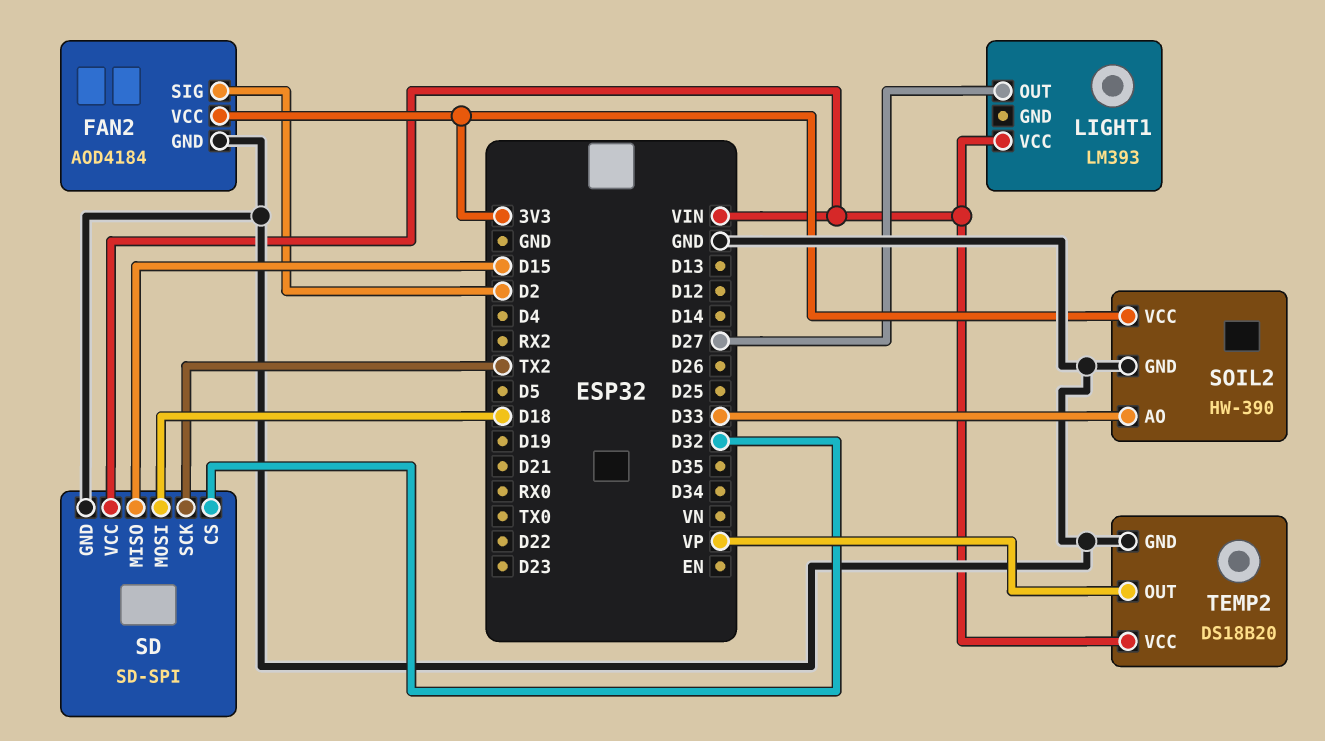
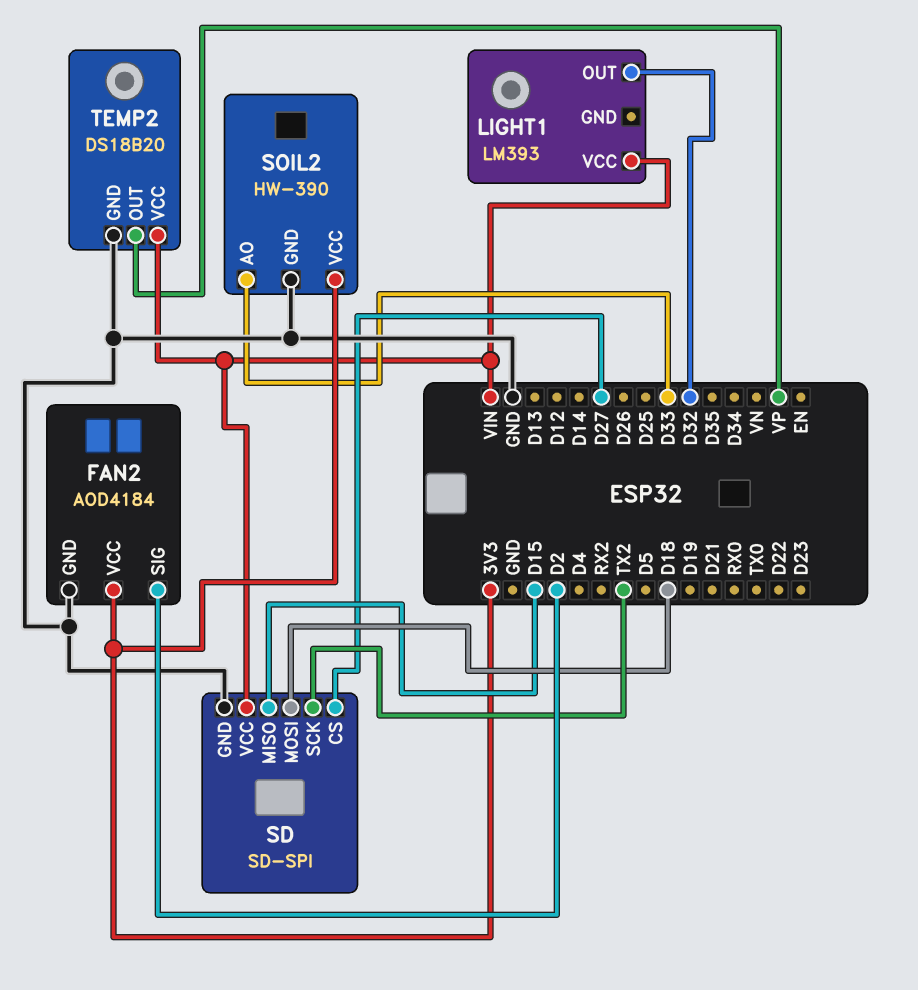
LIGHT1 pin OUT: D27 -> D32
SD pin CS: D32 -> D27

